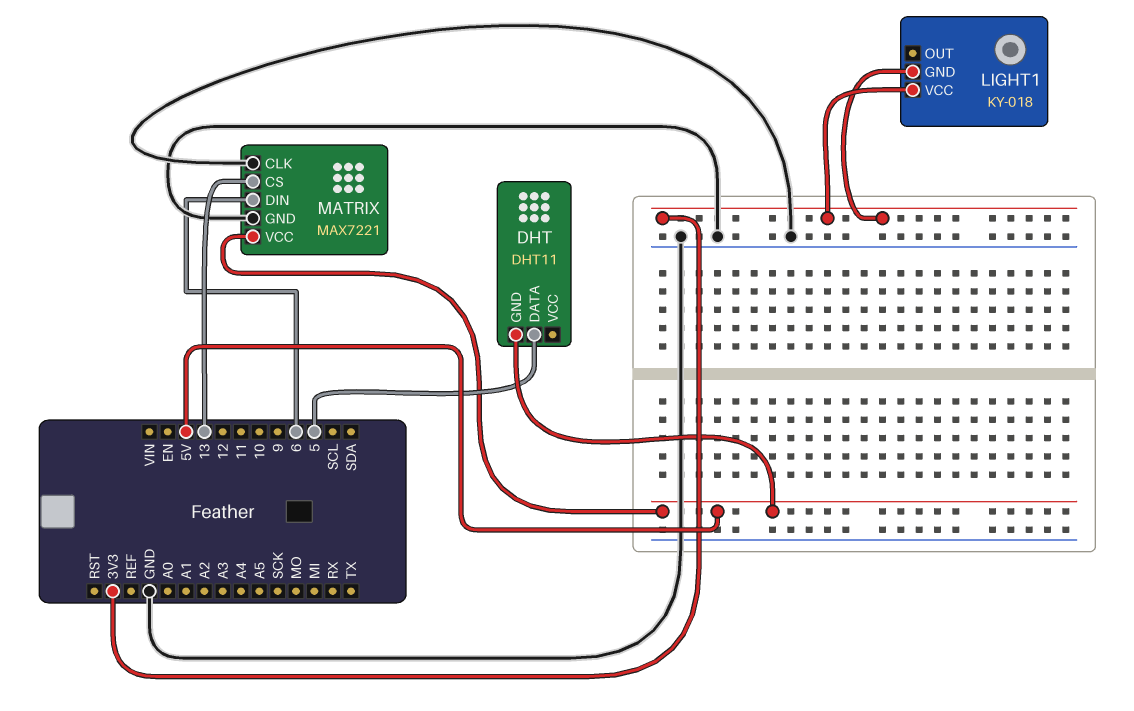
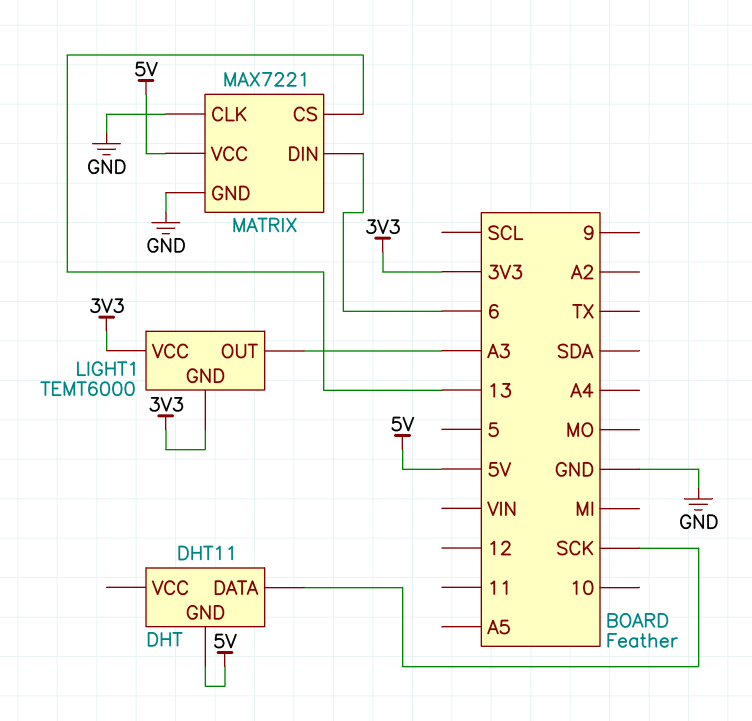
DHT pin DATA: 5 -> SCK
LIGHT1: KY-018 -> TEMT6000
LIGHT1 pin OUT: none -> A3

